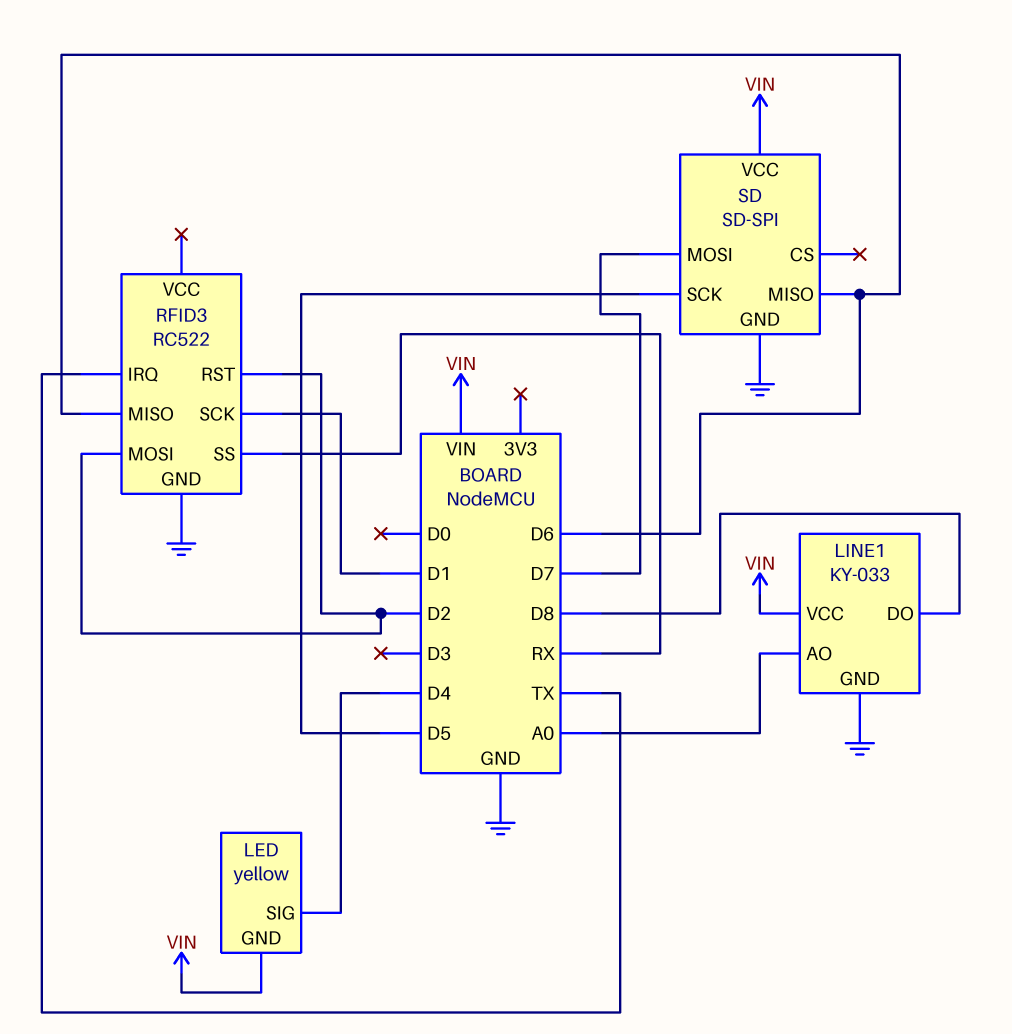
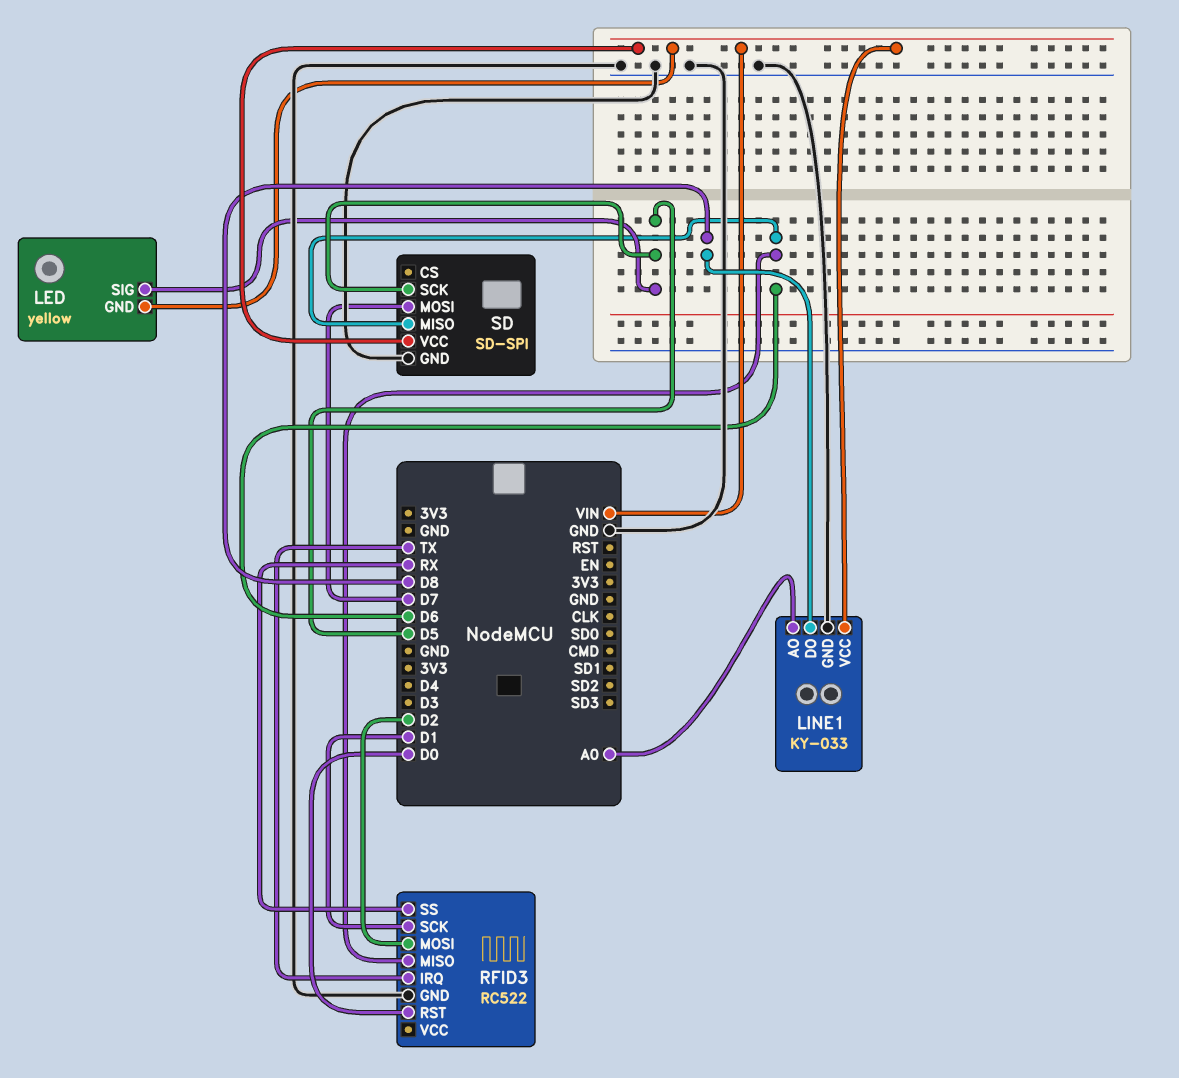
LED pin SIG: D4 -> D5
RFID3 pin RST: D2 -> D0

